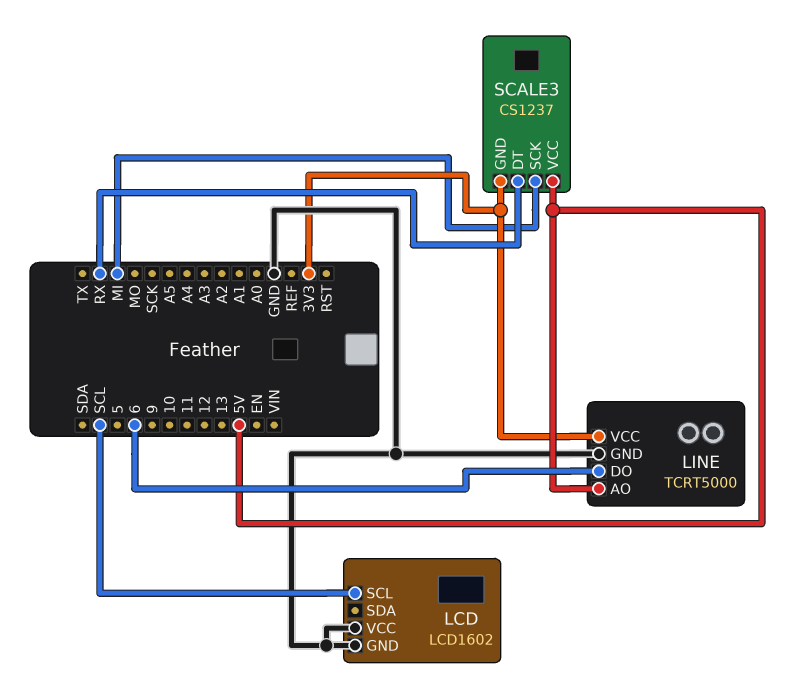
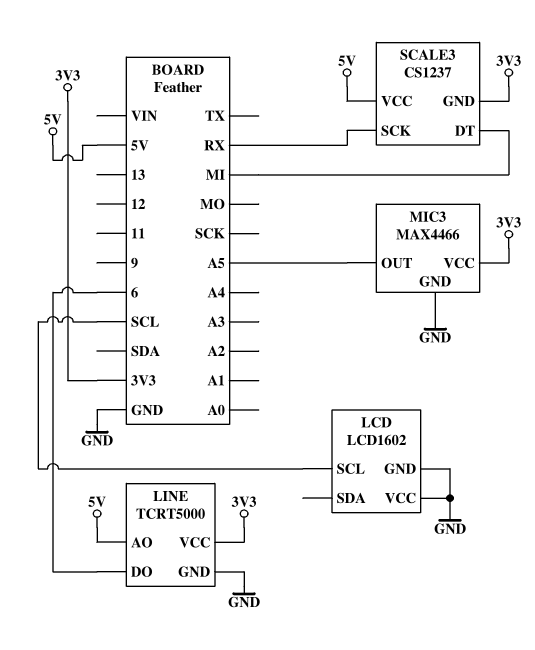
MIC3: none -> MAX4466
MIC3 pin GND: none -> GND
MIC3 pin OUT: none -> A5
MIC3 pin VCC: none -> 3V3
SCALE3 pin DT: RX -> MI
SCALE3 pin SCK: MI -> RX

